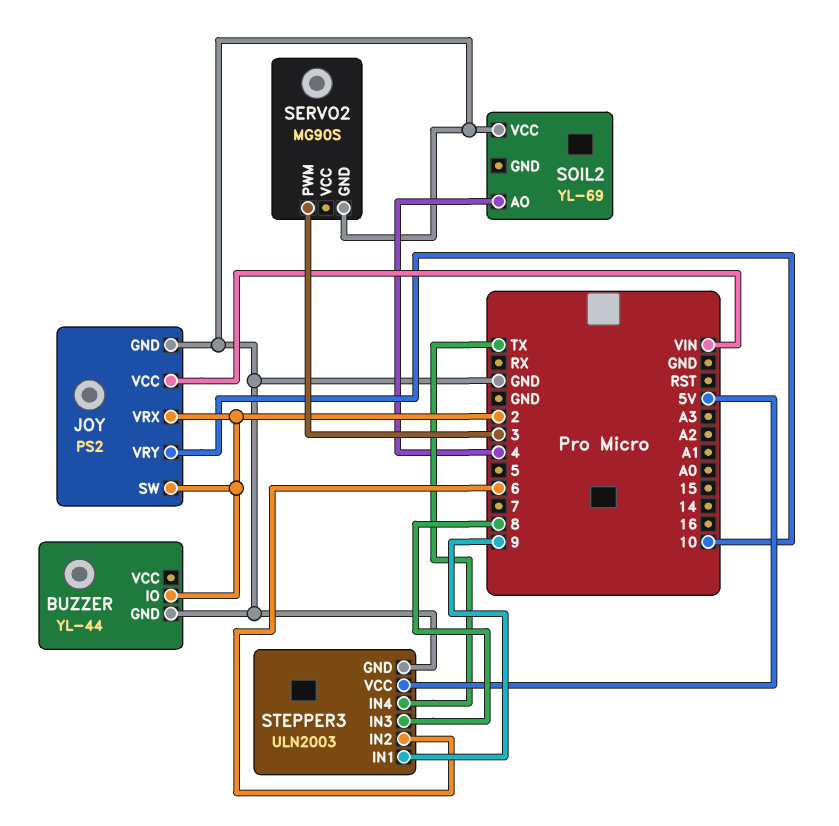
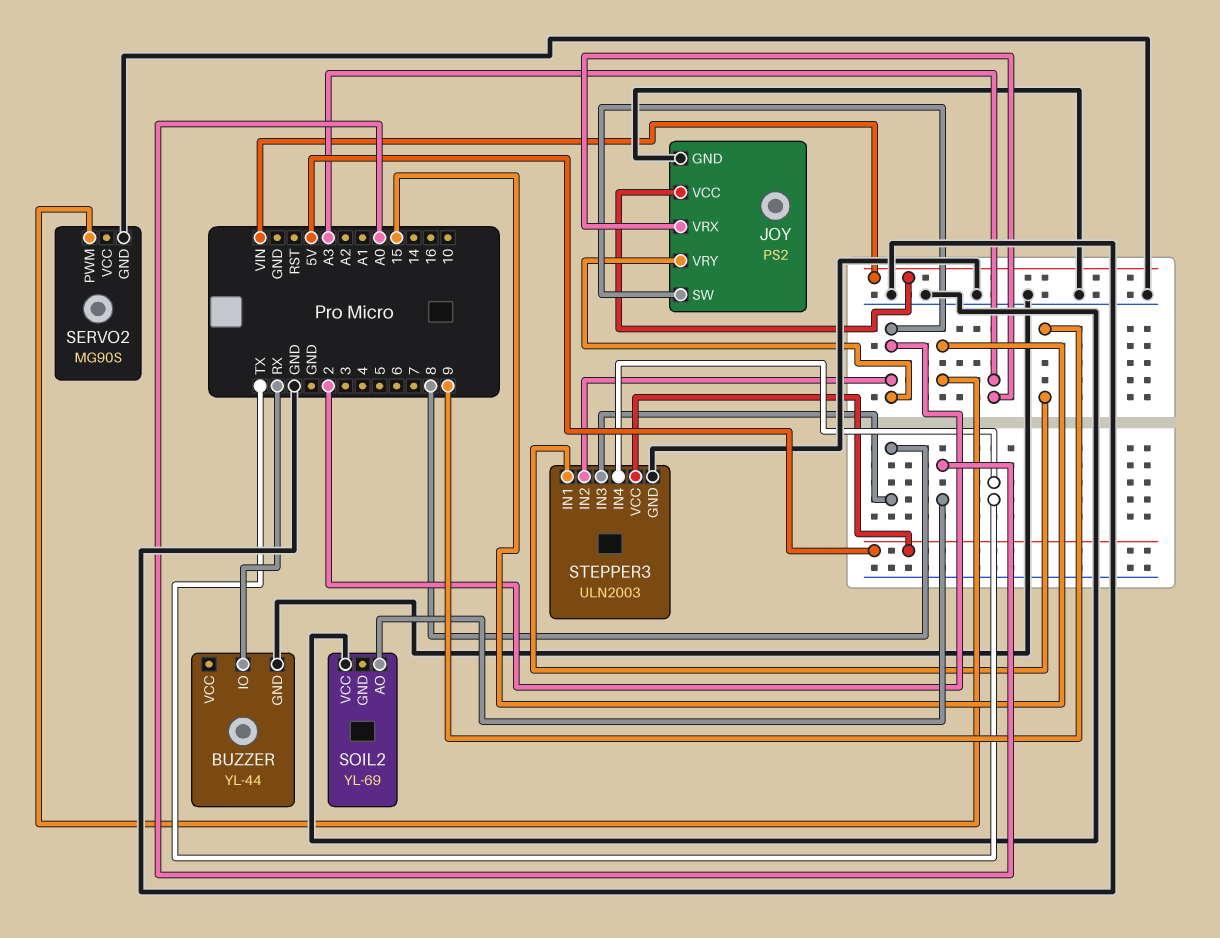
BUZZER pin IO: 2 -> RX
JOY pin VRX: 2 -> A3
JOY pin VRY: 10 -> 2
SERVO2 pin PWM: 3 -> 15
SOIL2 pin AO: 4 -> A0
STEPPER3 pin IN2: 6 -> 2

